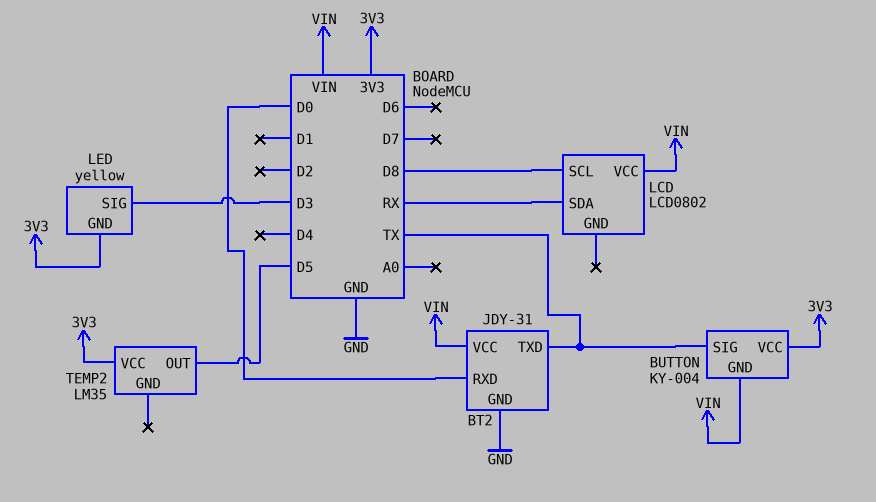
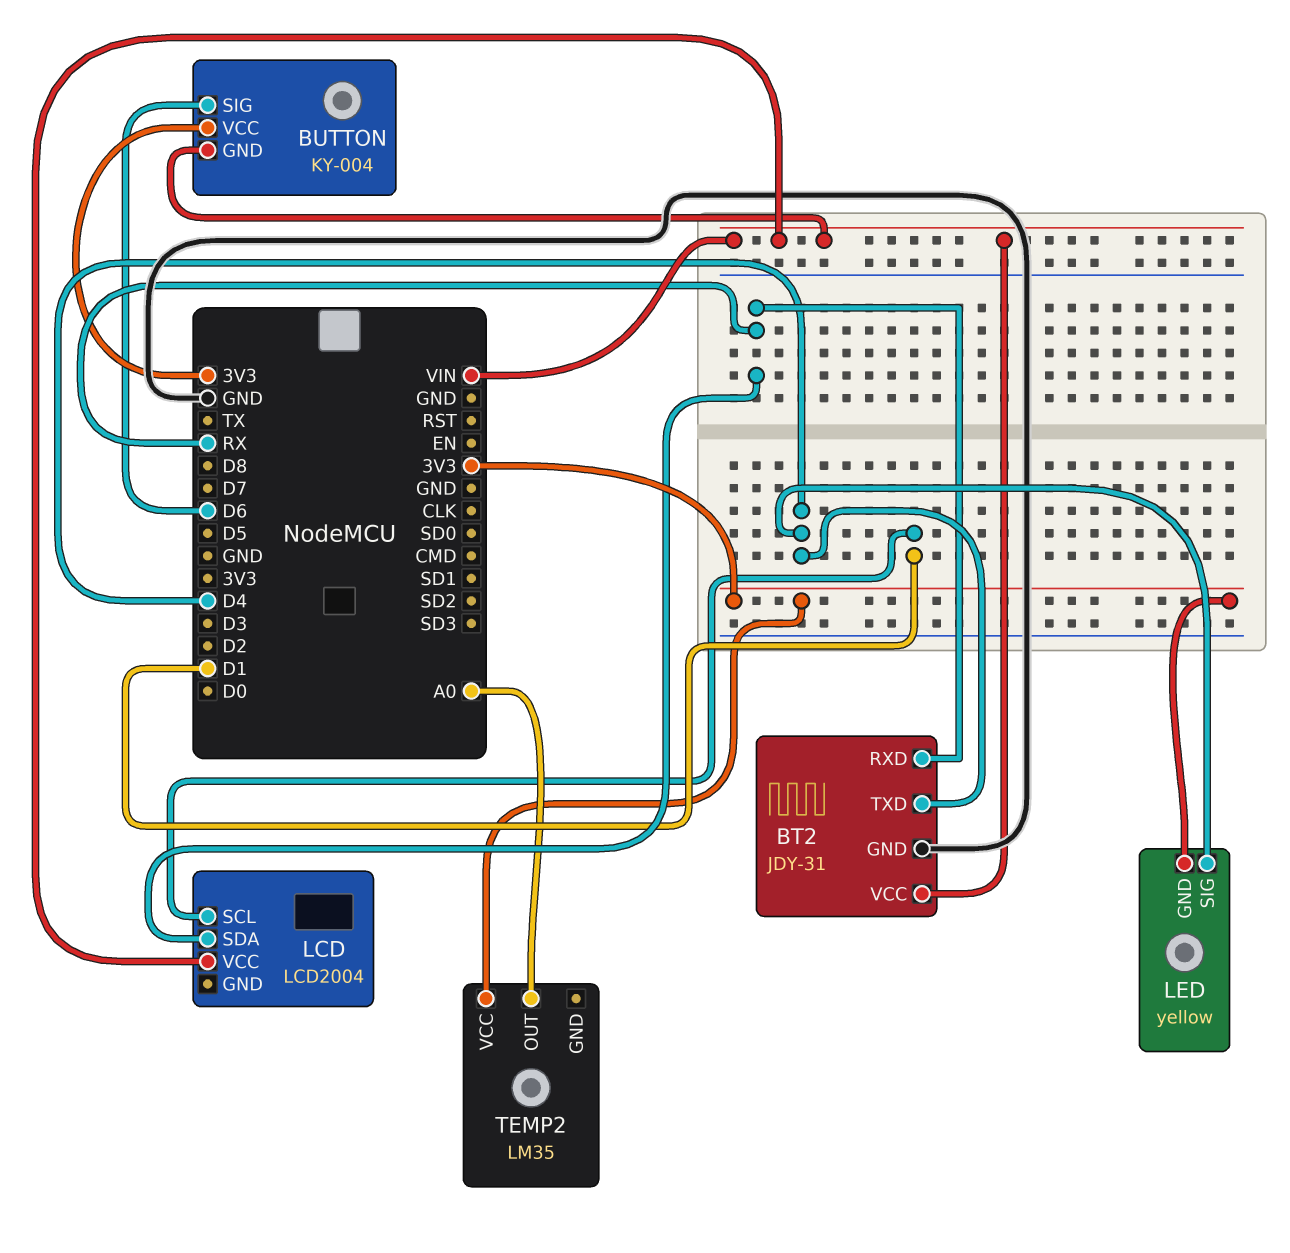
BT2 pin RXD: D0 -> RX
BT2 pin TXD: TX -> D4
BUTTON pin SIG: TX -> D6
LCD: LCD0802 -> LCD2004
LCD pin SCL: D8 -> D1
LED pin SIG: D3 -> D4
TEMP2 pin OUT: D5 -> A0

